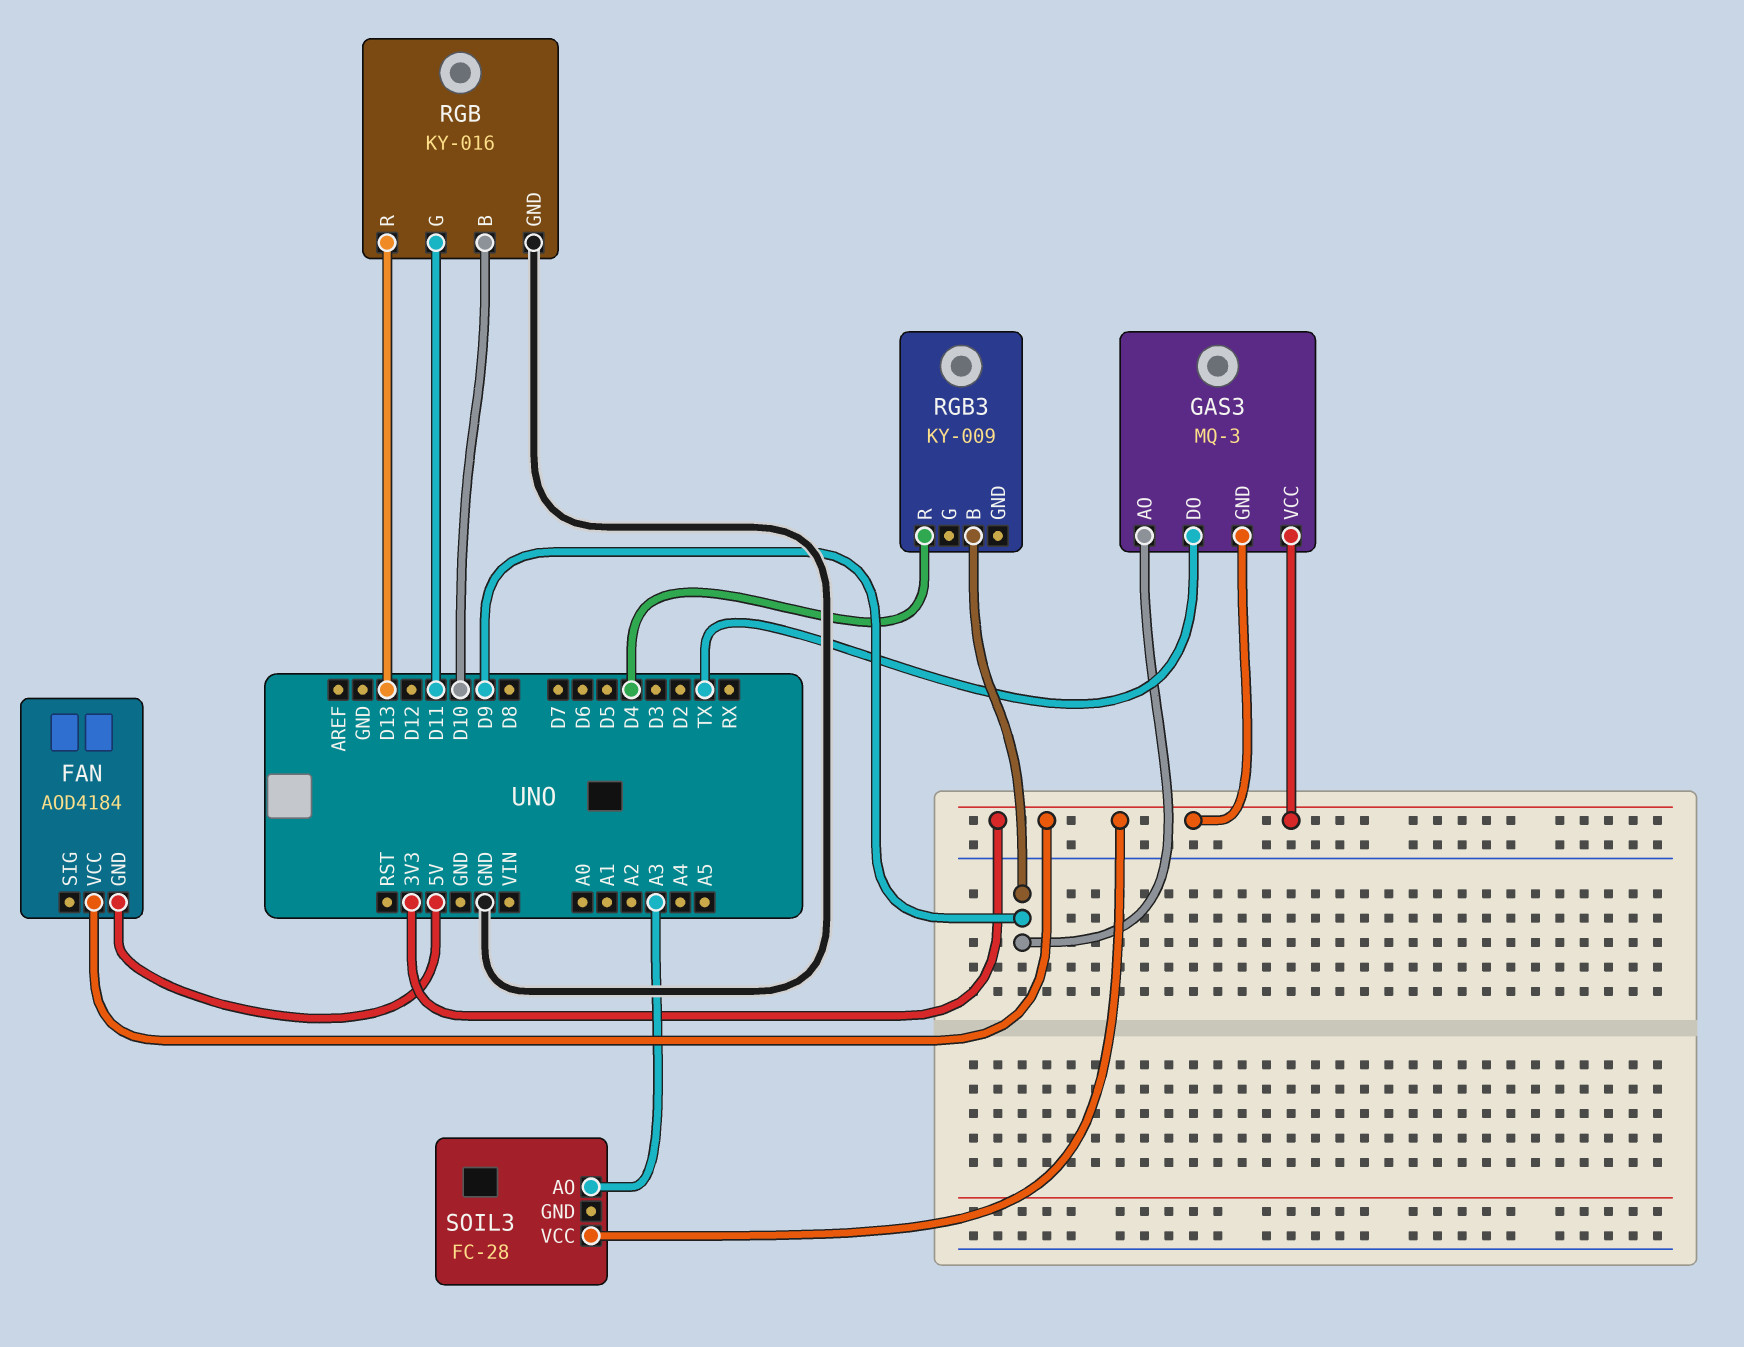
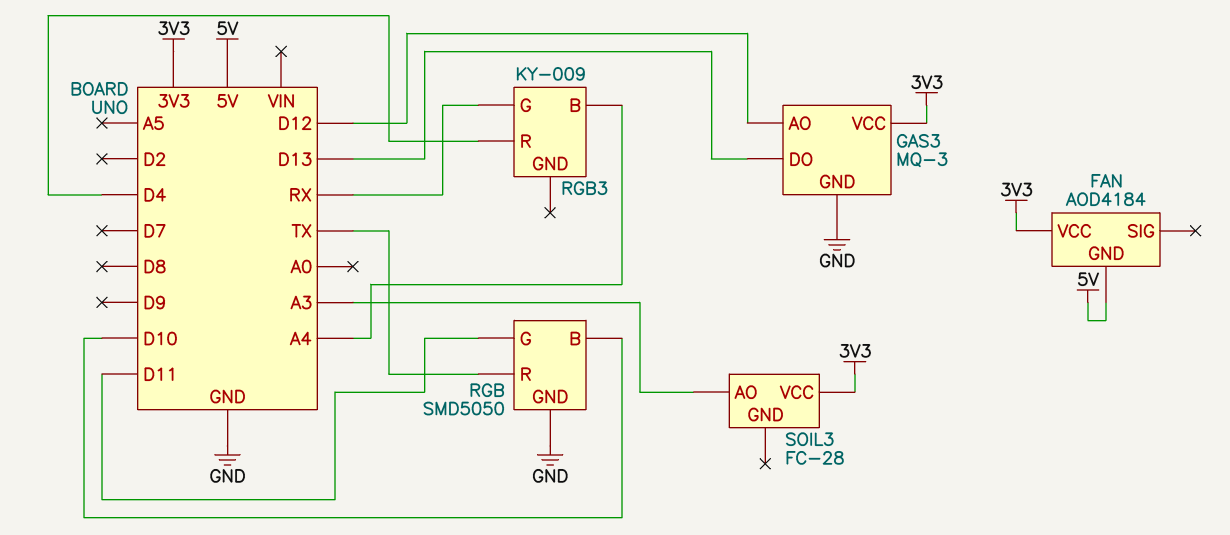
GAS3 pin AO: D9 -> D12
GAS3 pin DO: TX -> D13
GAS3 pin GND: 3V3 -> GND
RGB: KY-016 -> SMD5050
RGB pin R: D13 -> TX
RGB3 pin B: D9 -> A4
RGB3 pin G: none -> RX

